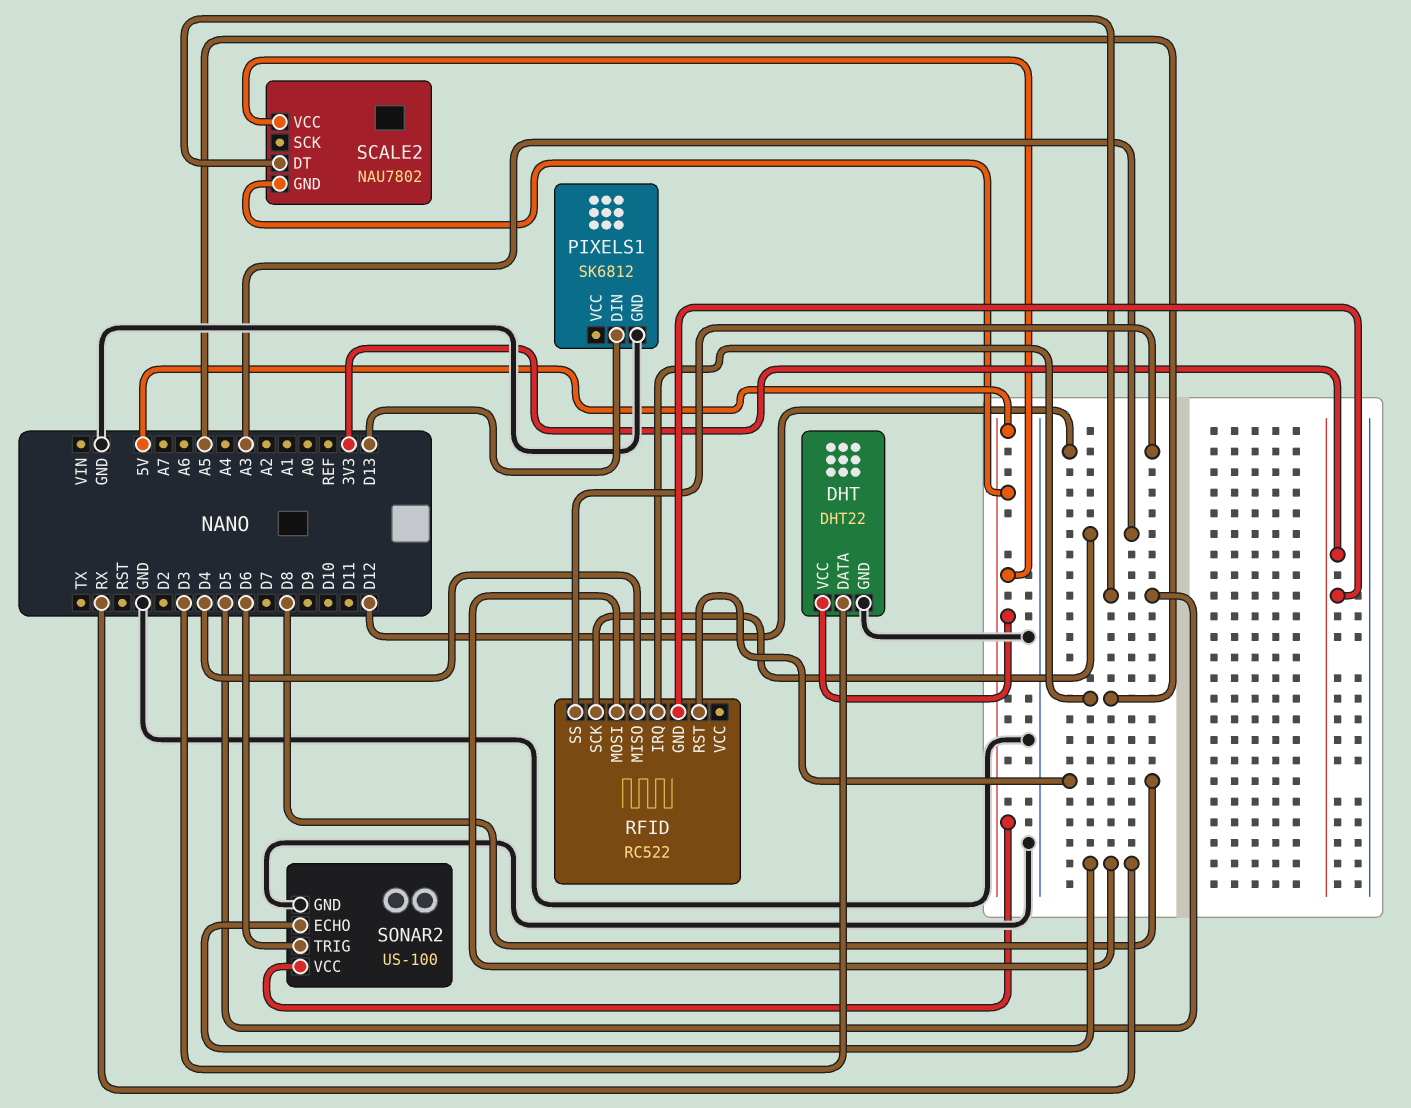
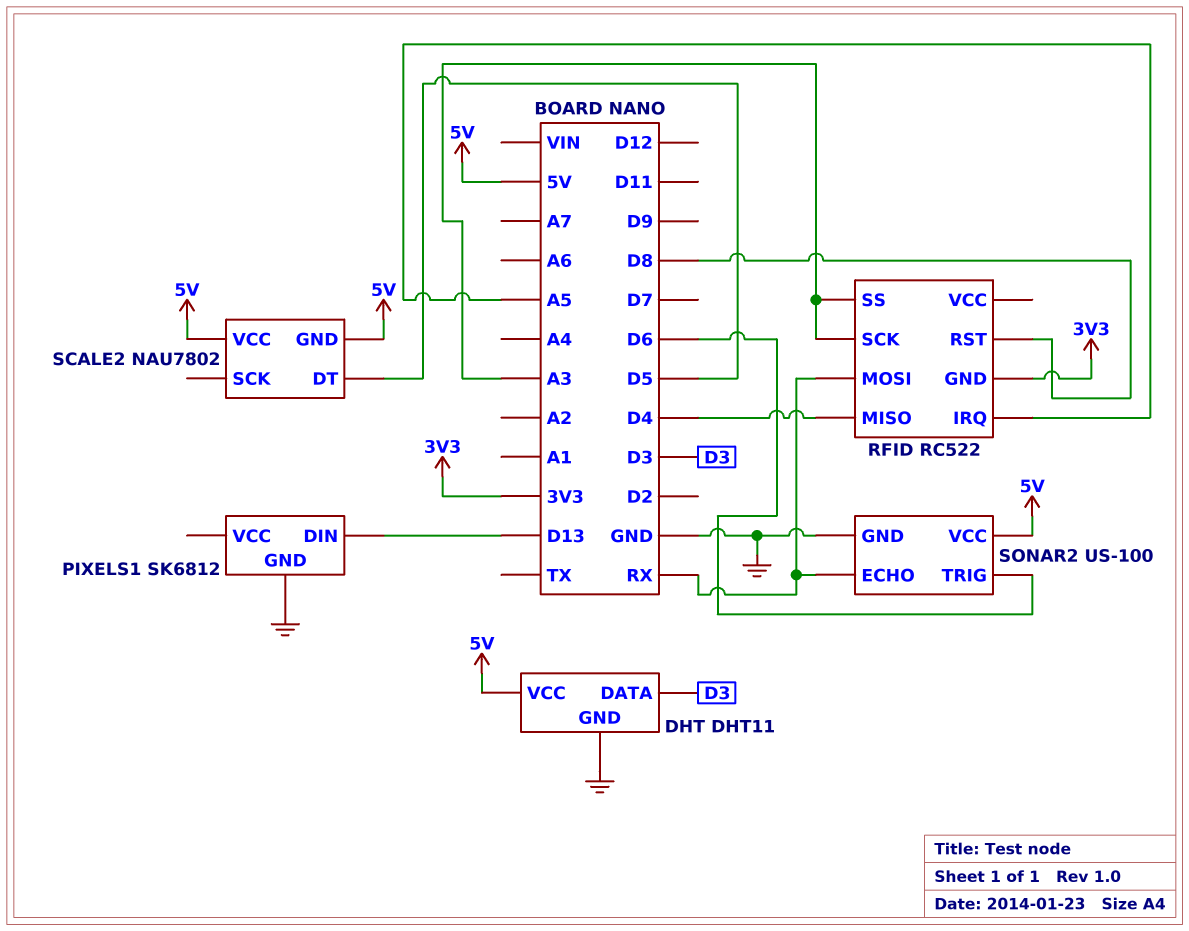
DHT: DHT22 -> DHT11
RFID pin SS: D12 -> A3

